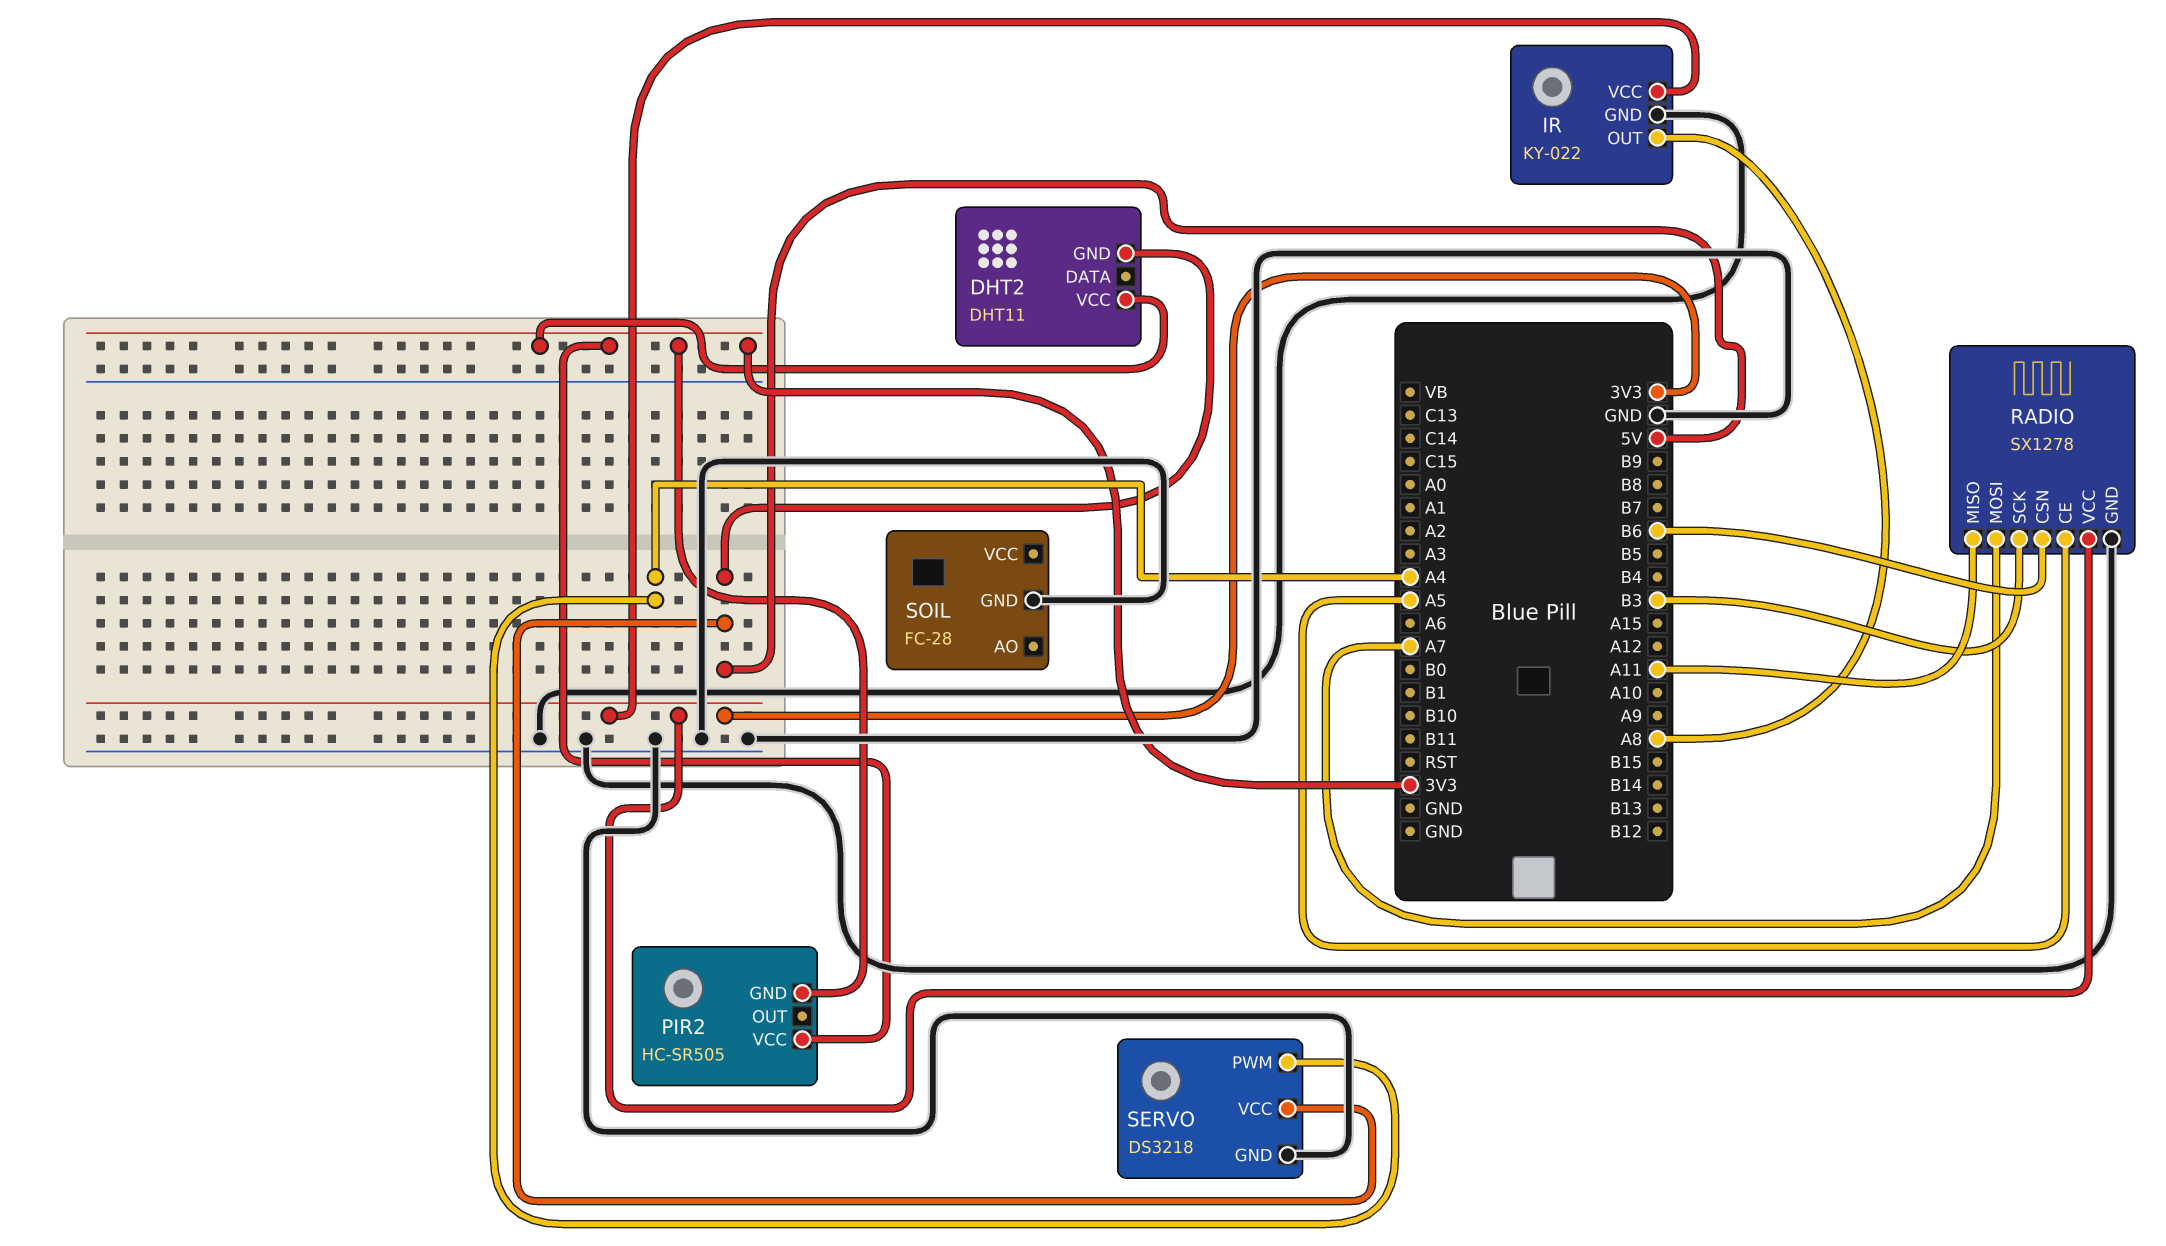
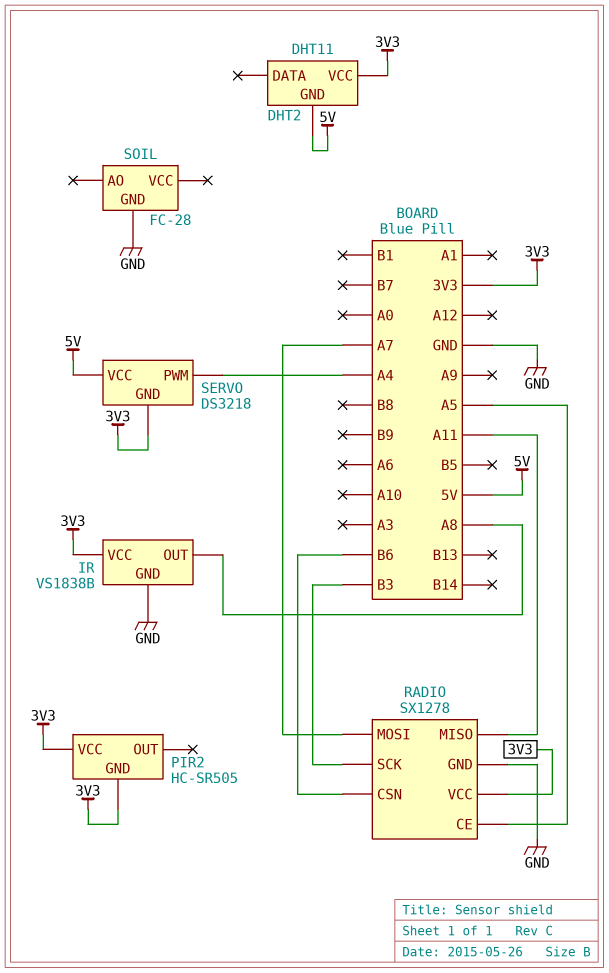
IR: KY-022 -> VS1838B
SERVO pin GND: GND -> 3V3

